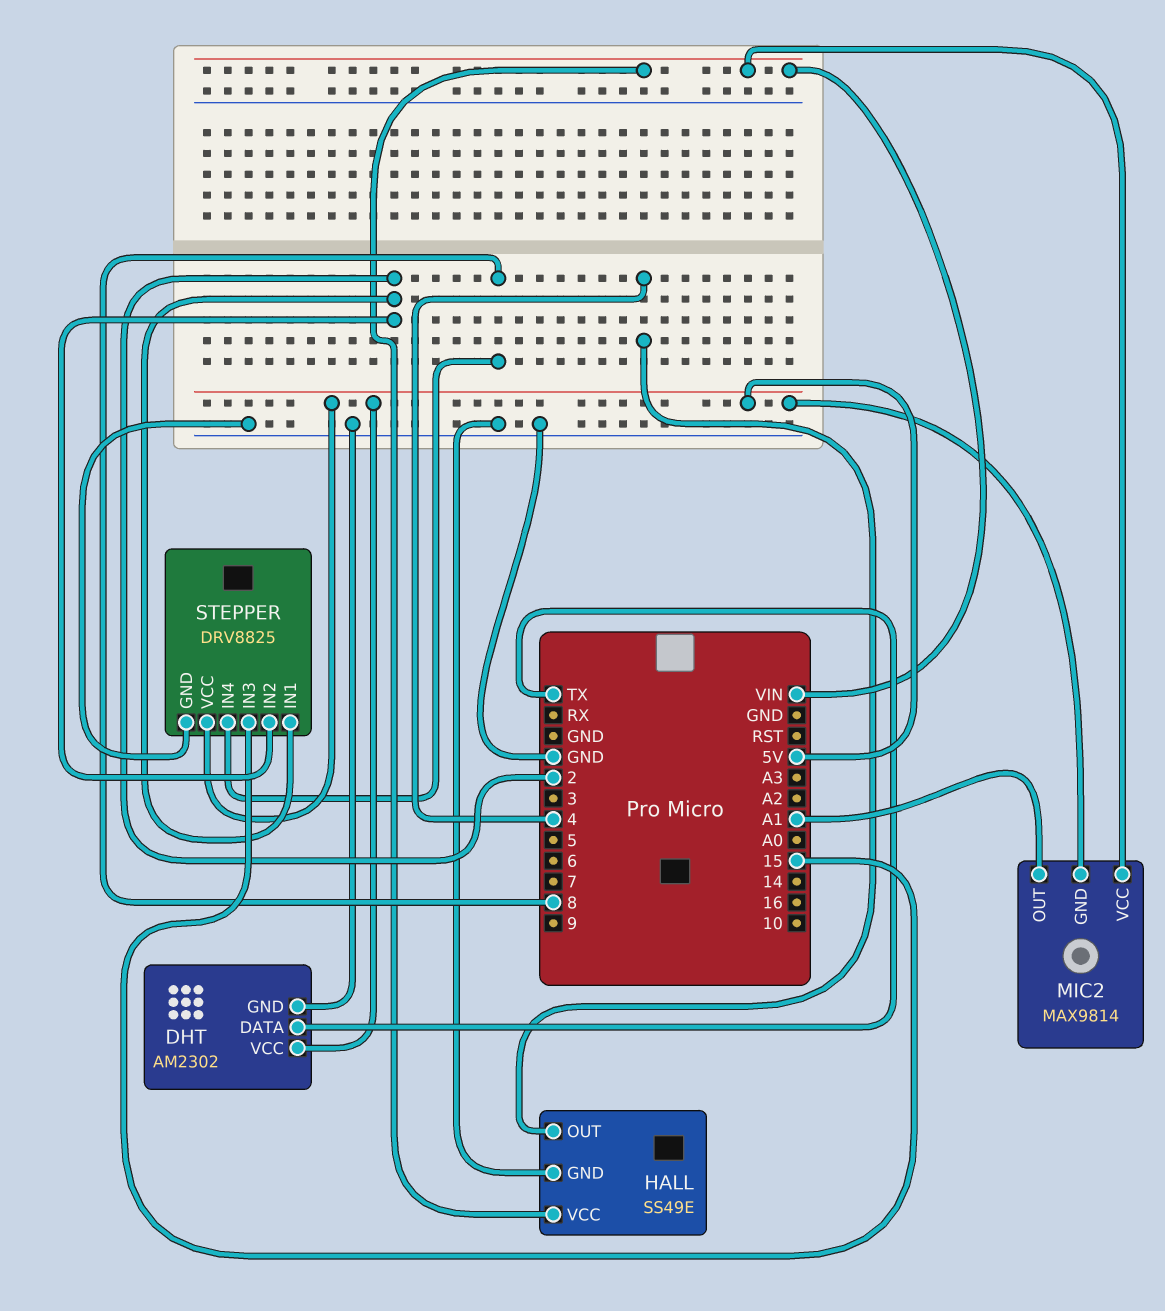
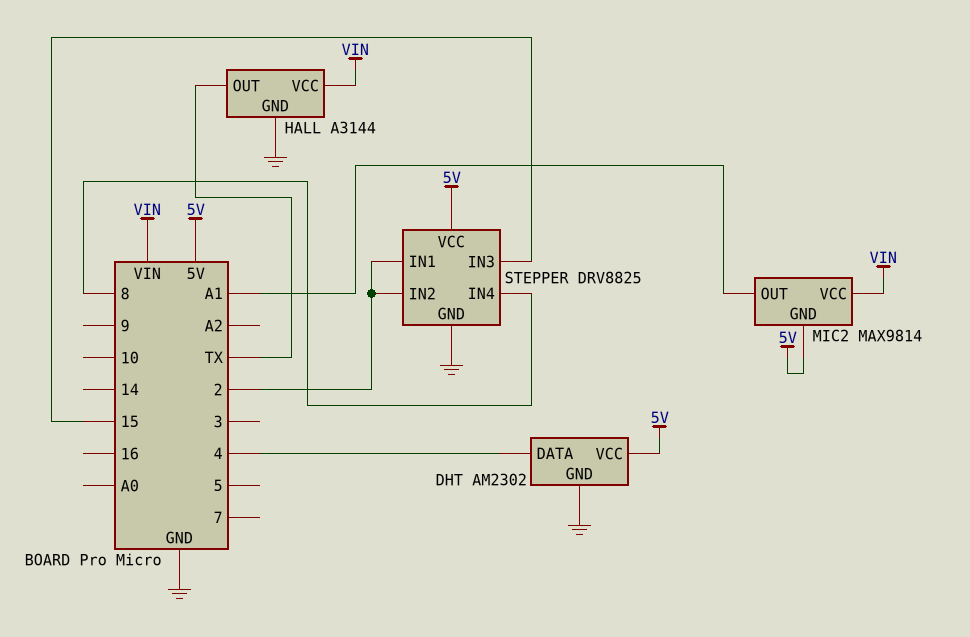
DHT pin DATA: TX -> 4
HALL: SS49E -> A3144
HALL pin OUT: 4 -> TX

